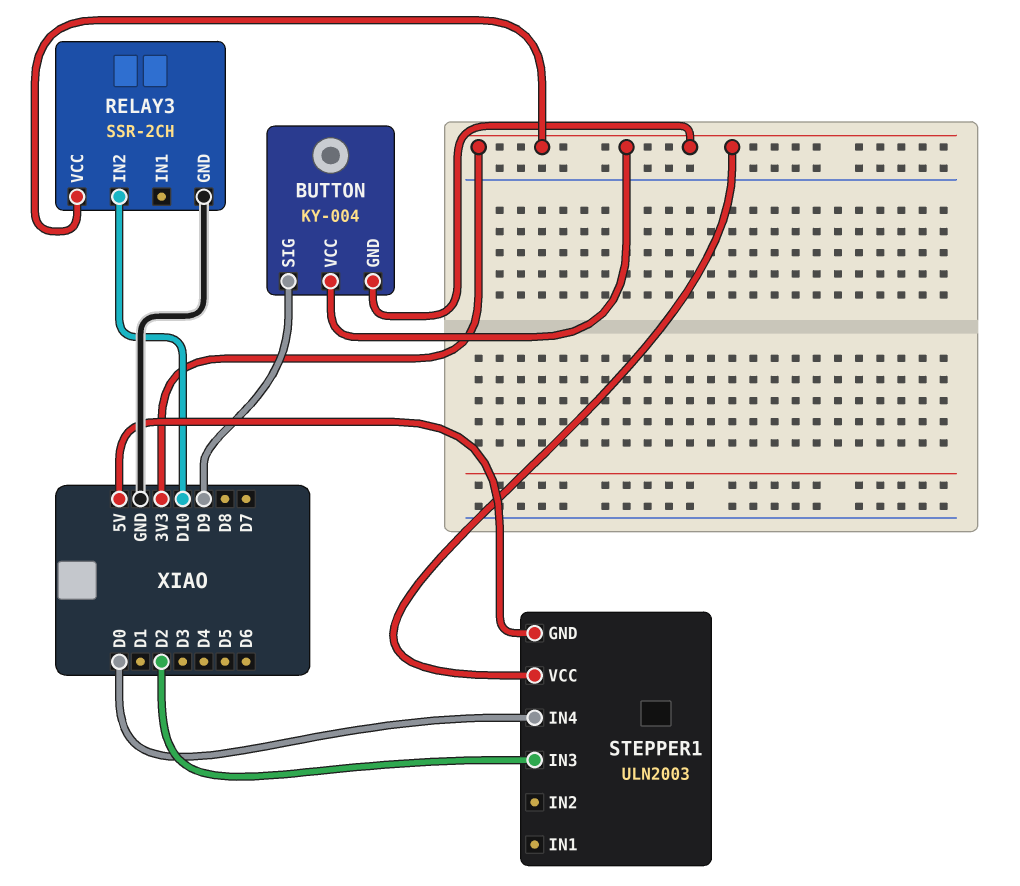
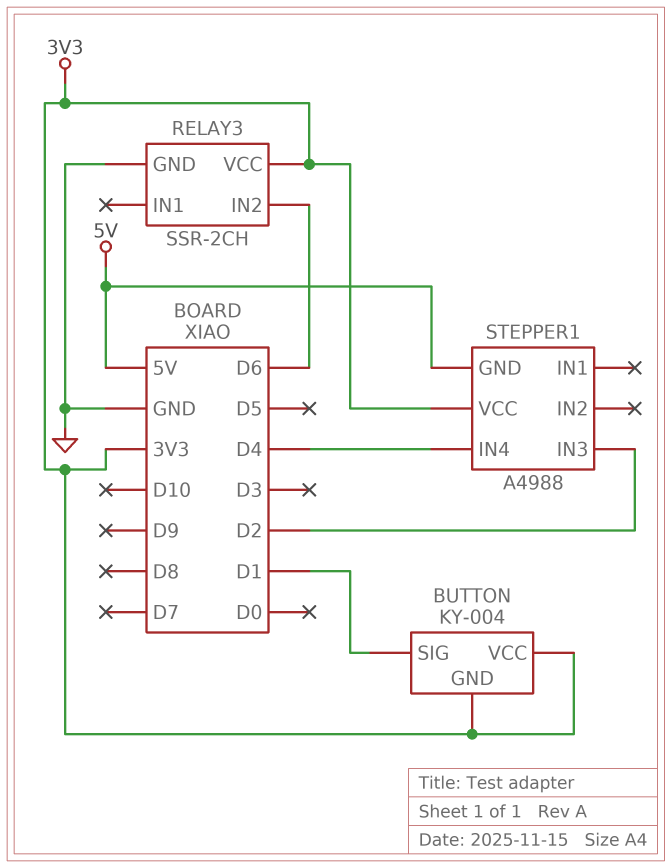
BUTTON pin SIG: D9 -> D1
RELAY3 pin IN2: D10 -> D6
STEPPER1: ULN2003 -> A4988
STEPPER1 pin IN4: D0 -> D4

